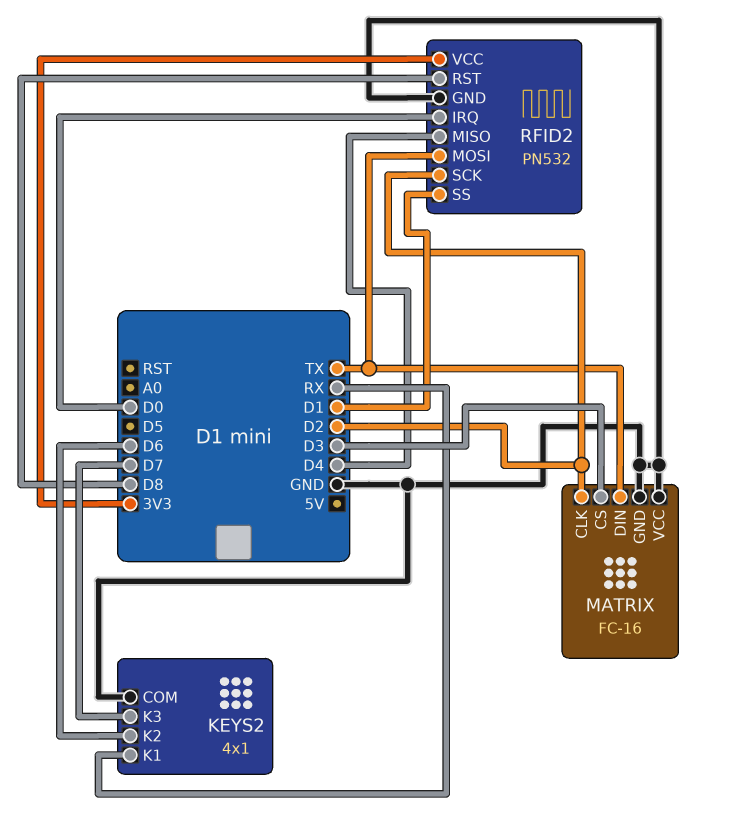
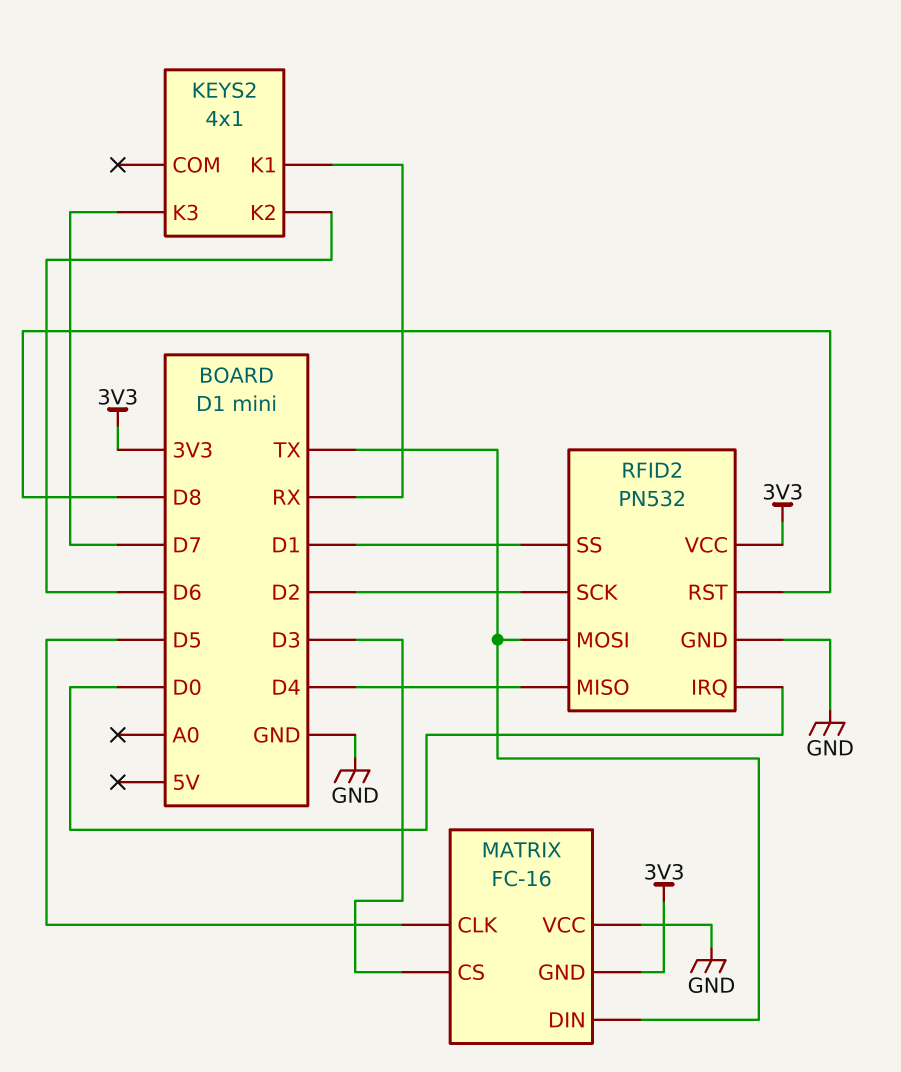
KEYS2 pin COM: GND -> none
MATRIX pin CLK: D2 -> D5
MATRIX pin GND: GND -> 3V3

